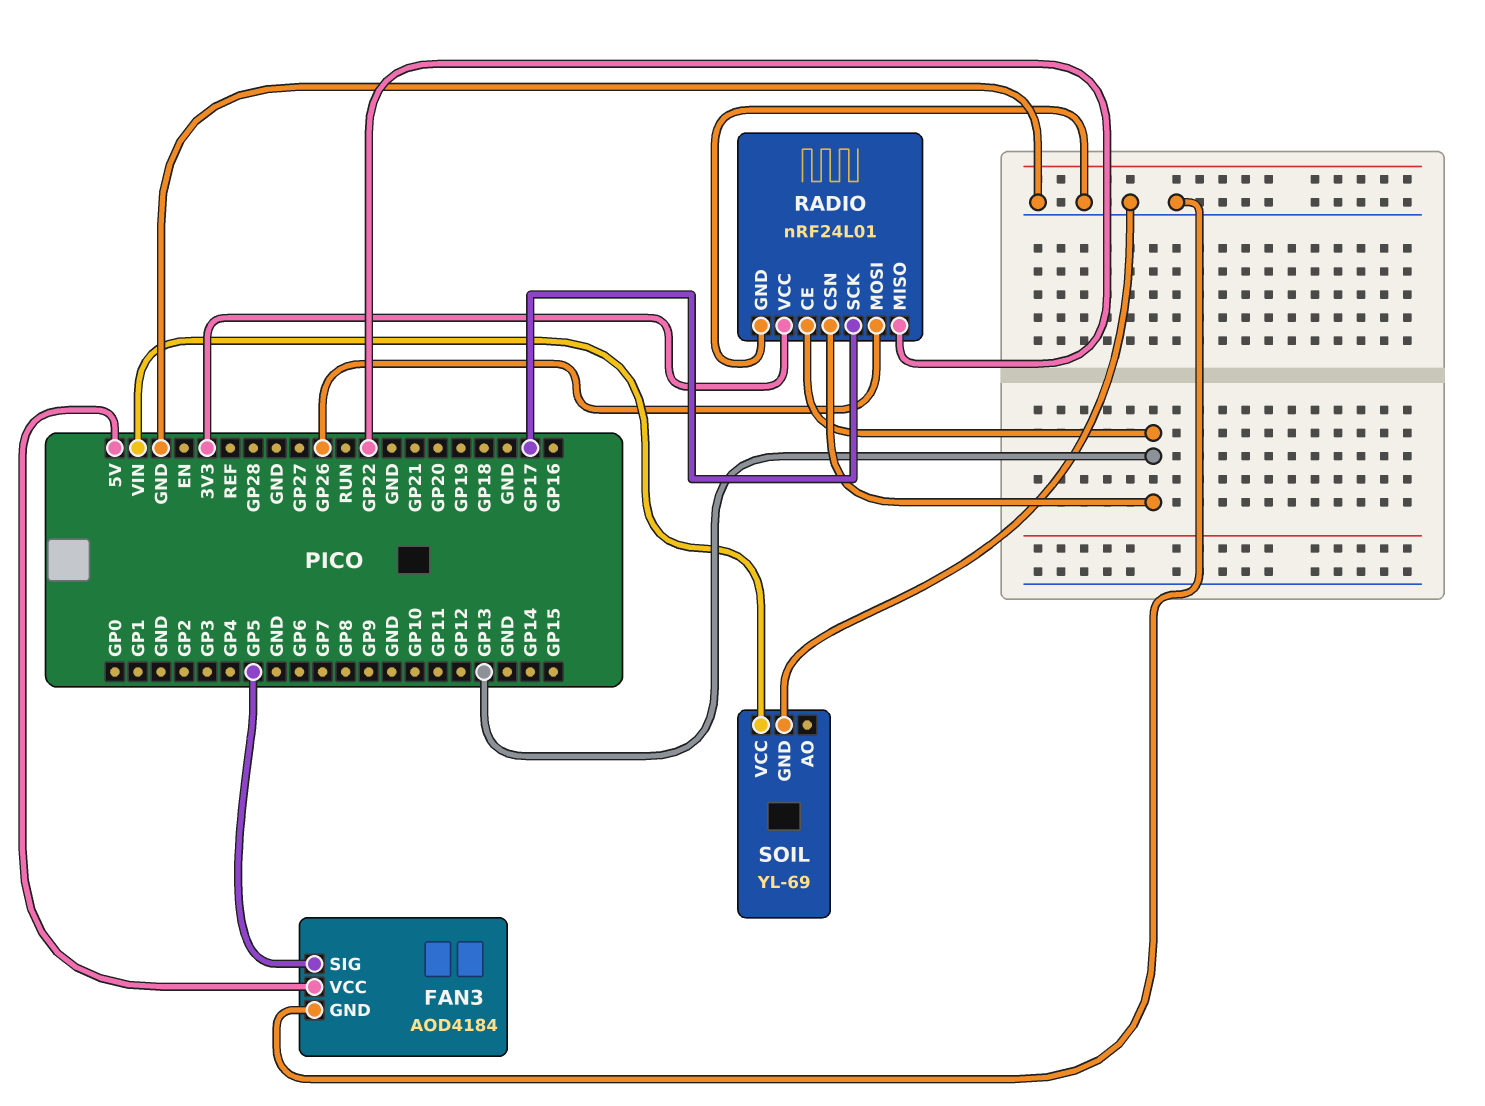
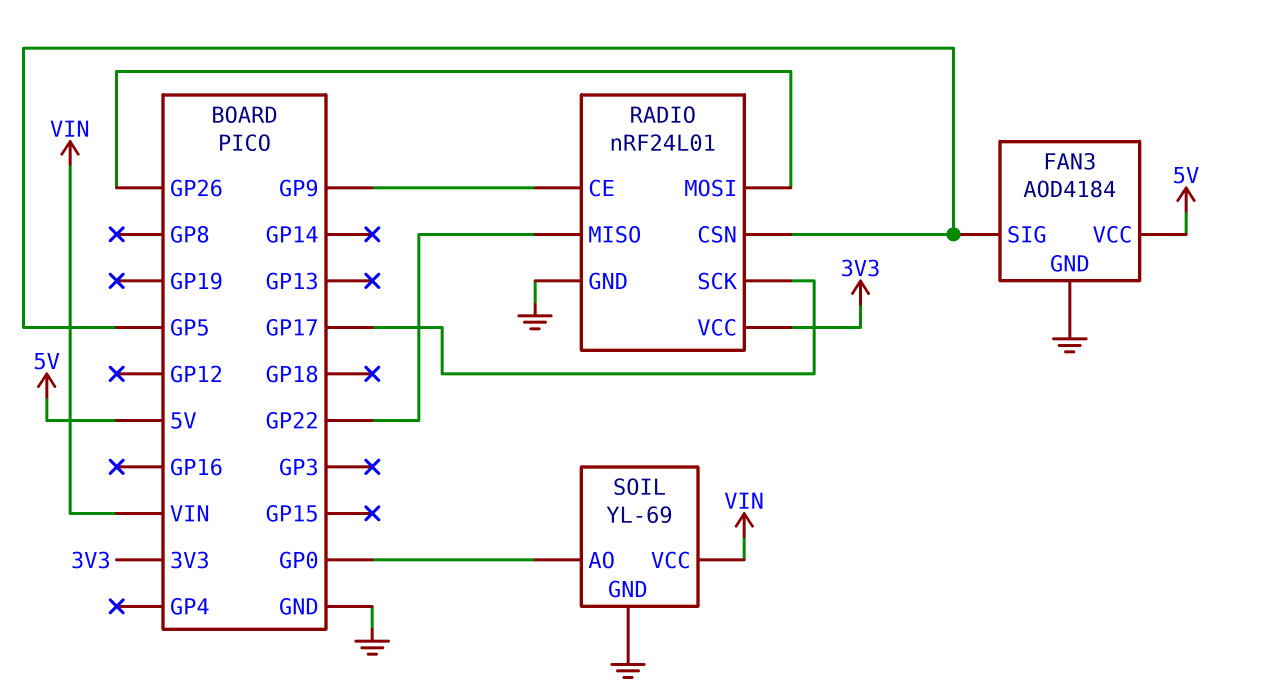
RADIO pin CE: GP13 -> GP9
RADIO pin CSN: GP13 -> GP5
SOIL pin AO: none -> GP0

